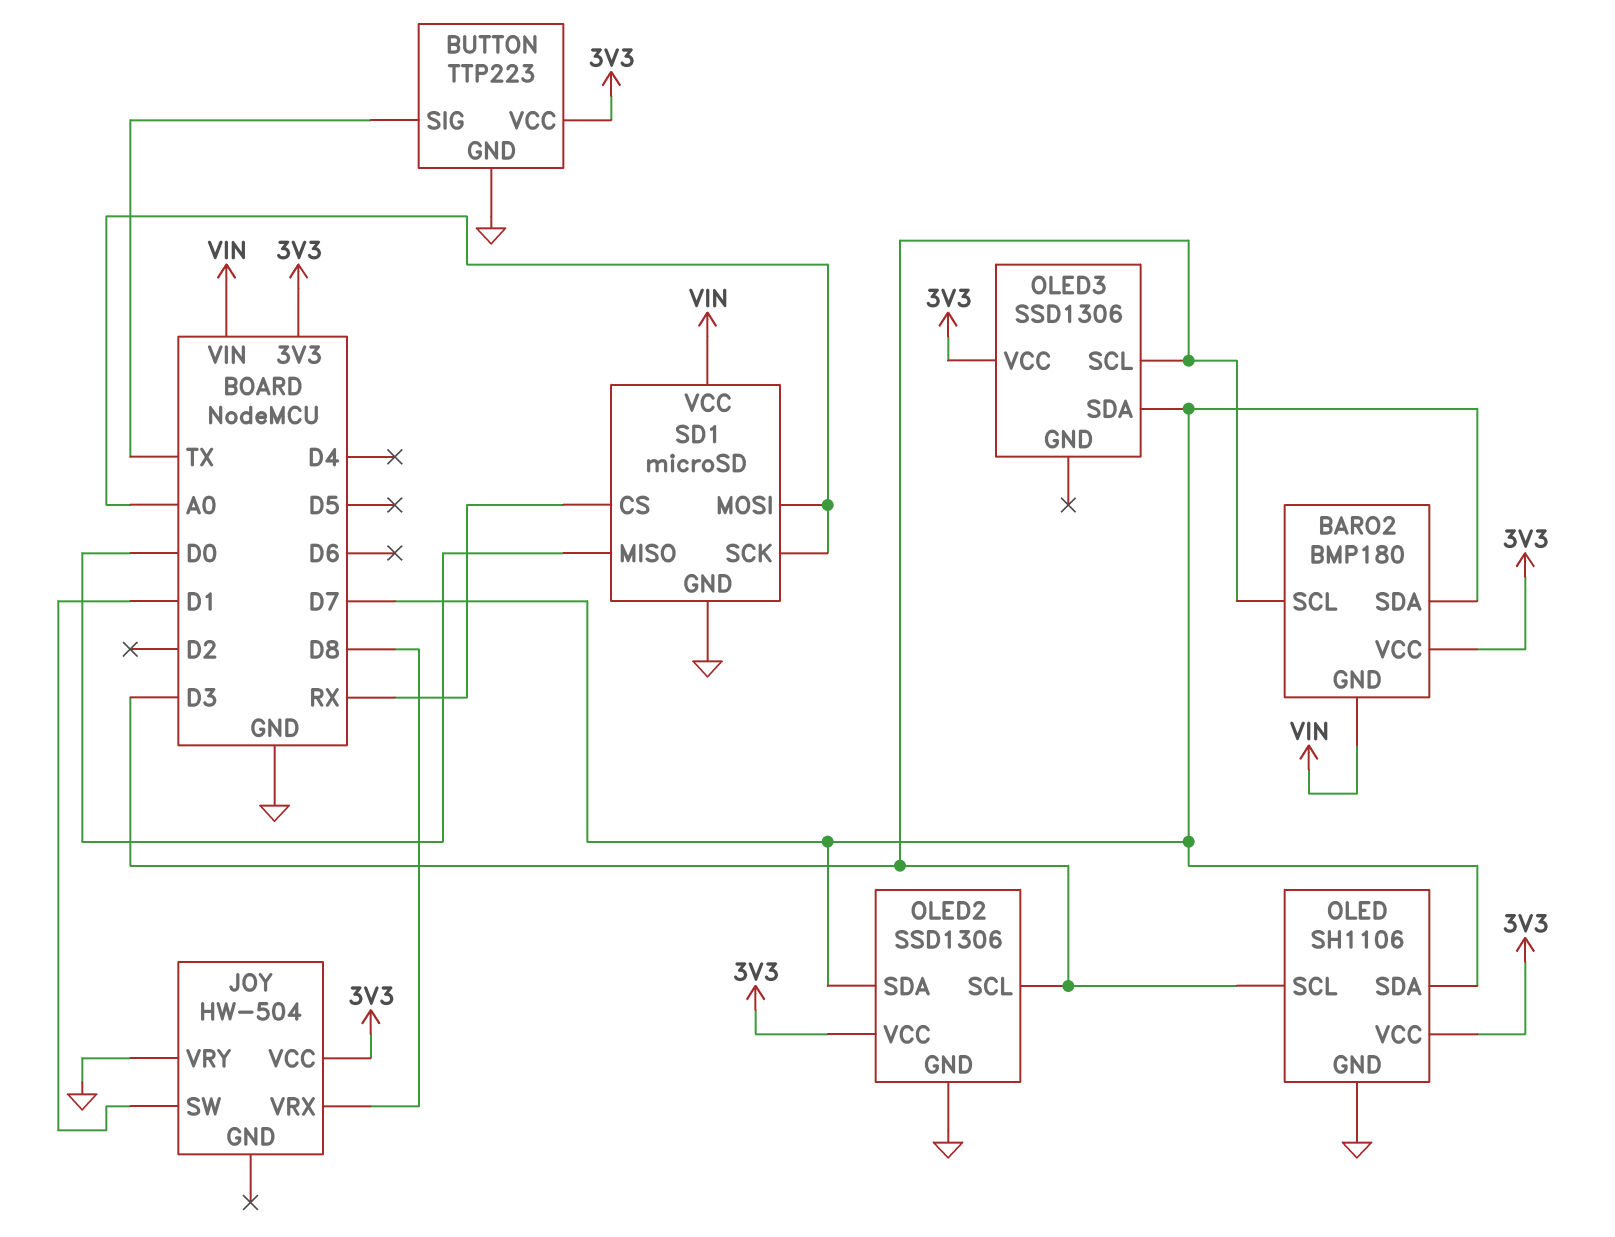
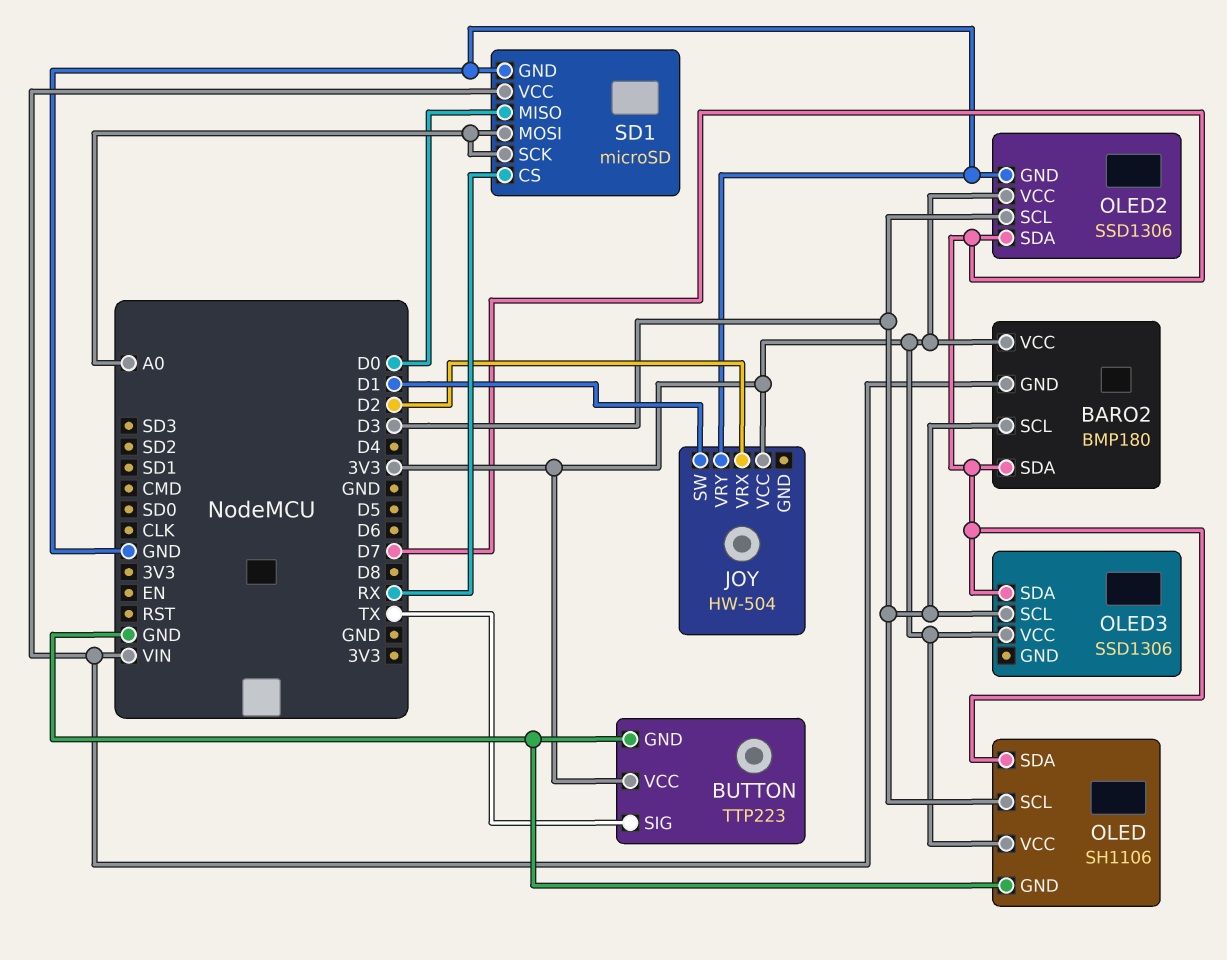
JOY pin VRX: D8 -> D2

